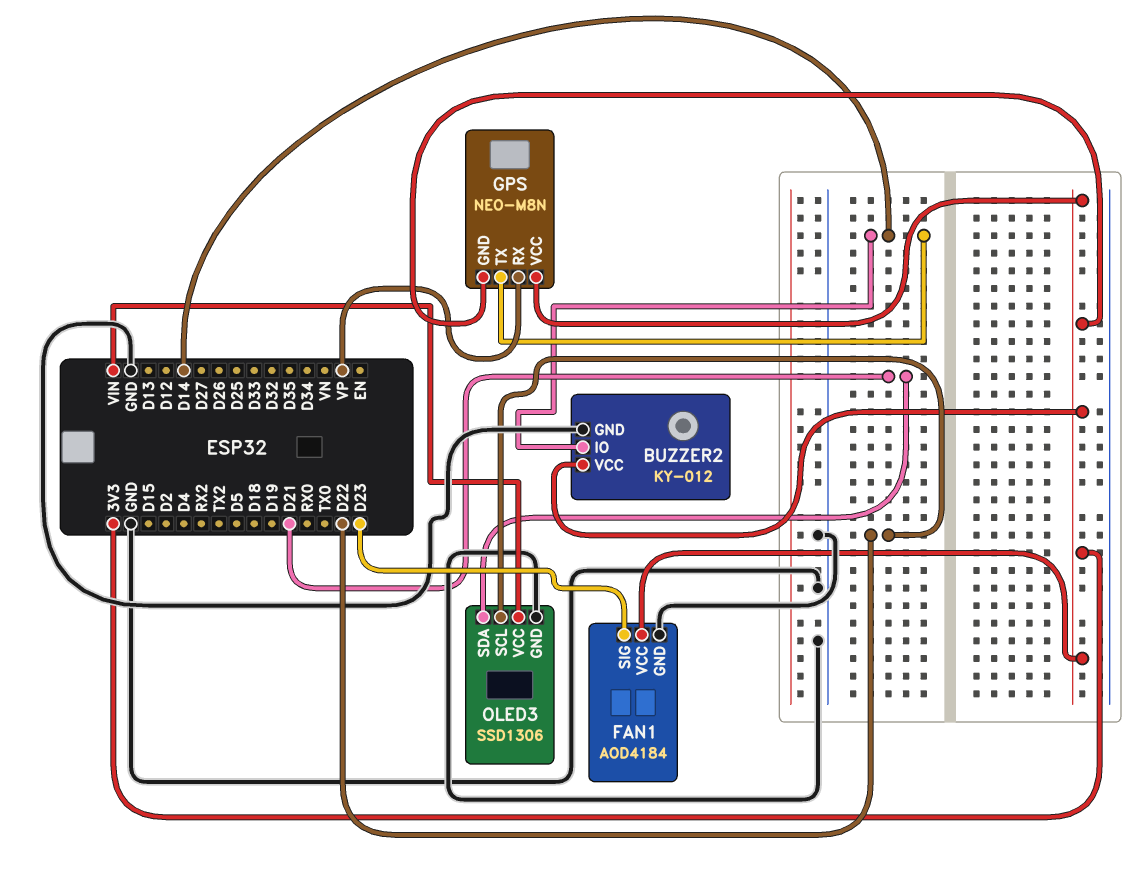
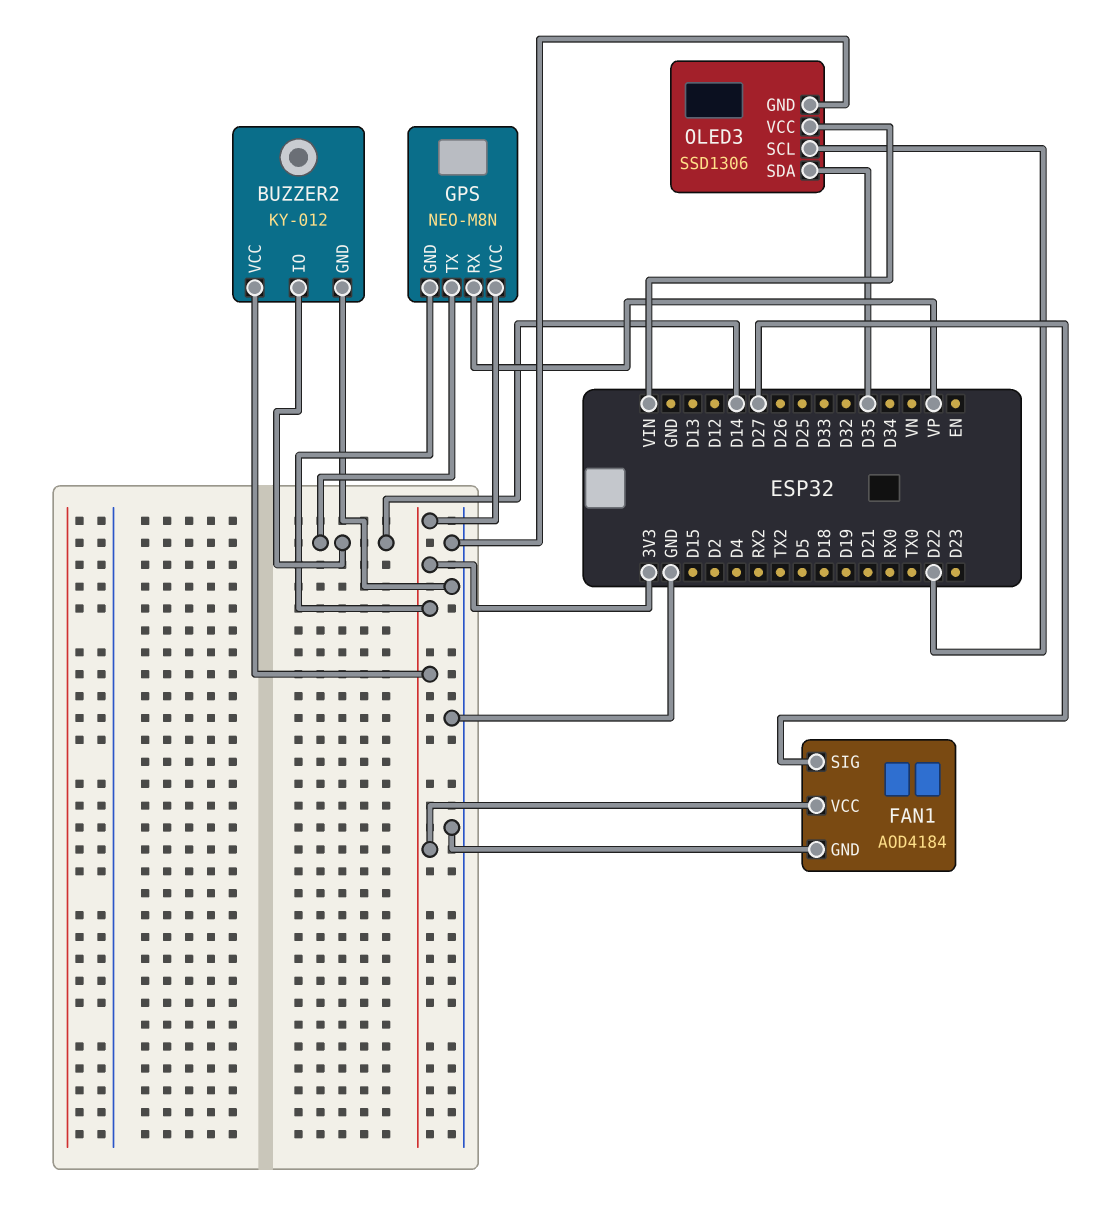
FAN1 pin SIG: D23 -> D27
OLED3 pin SDA: D21 -> D35

